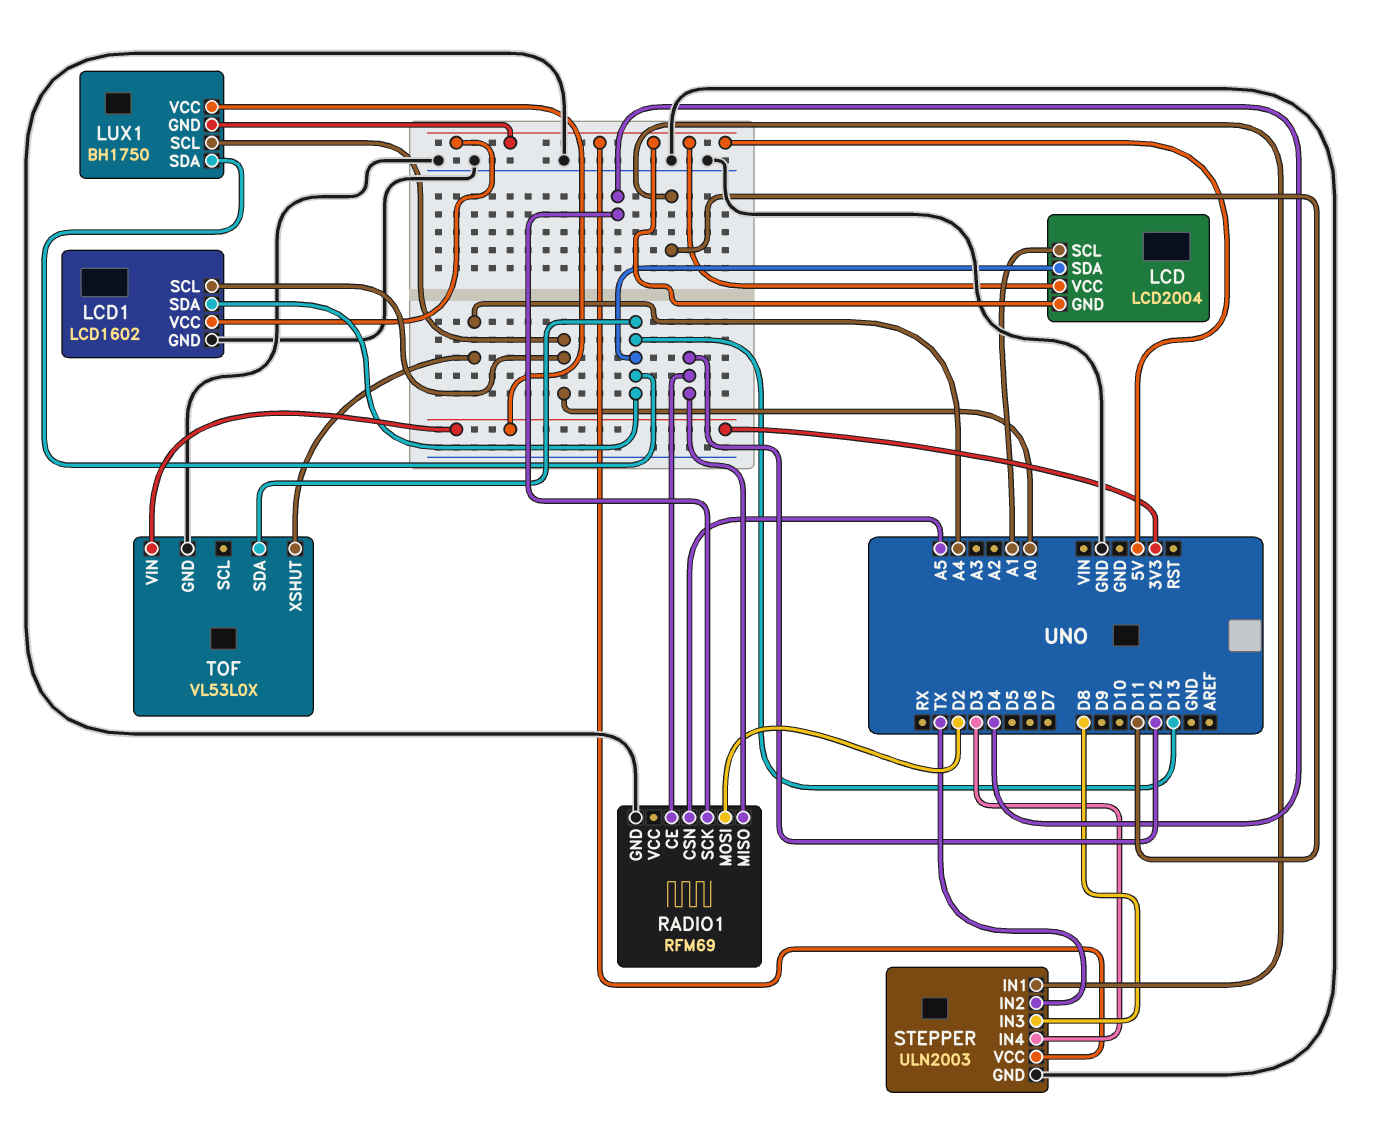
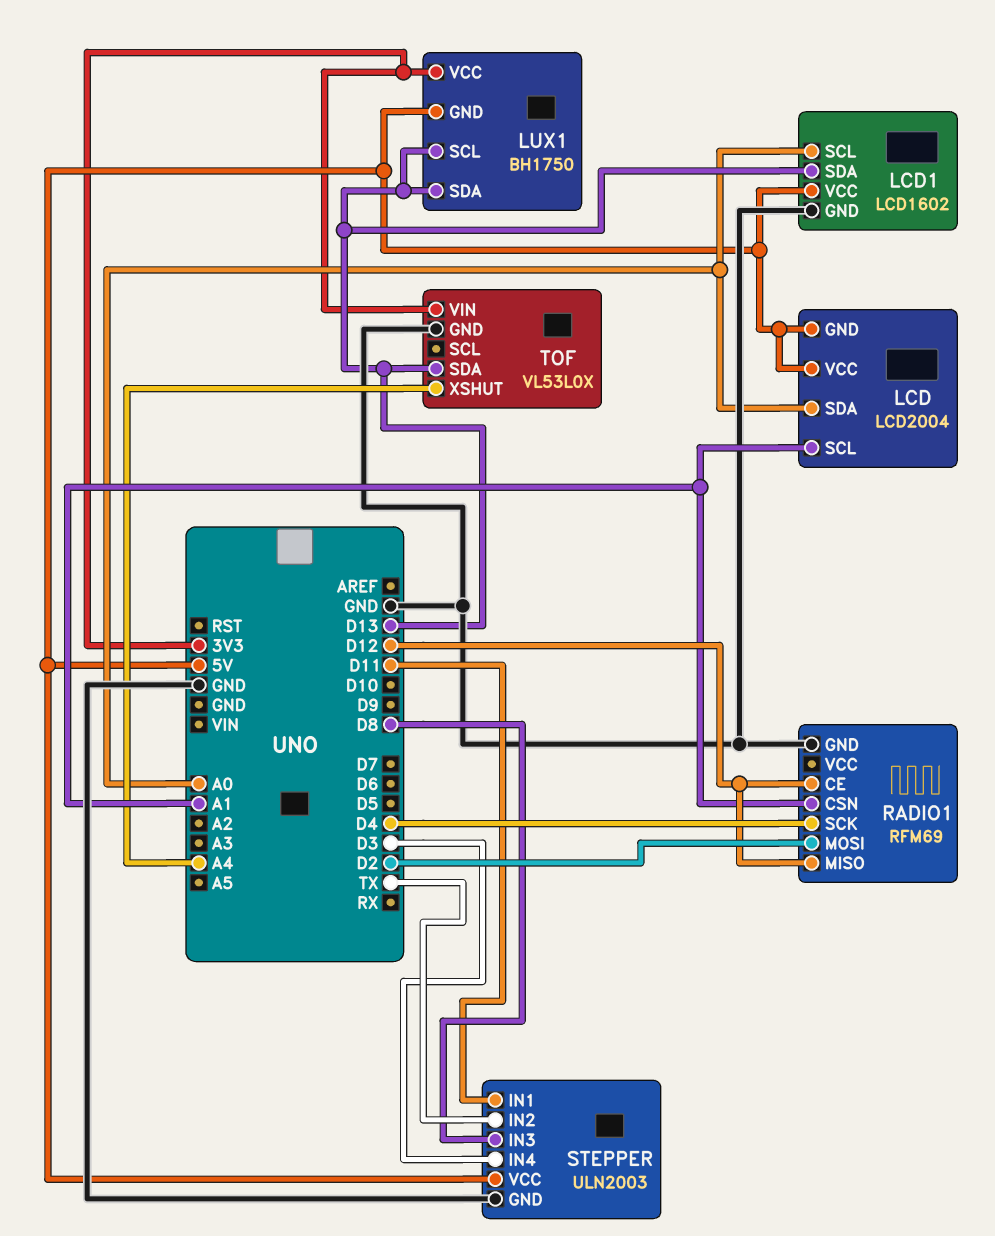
LCD pin SDA: D13 -> A0
LUX1 pin SCL: A0 -> D13
RADIO1 pin CSN: A5 -> A1

